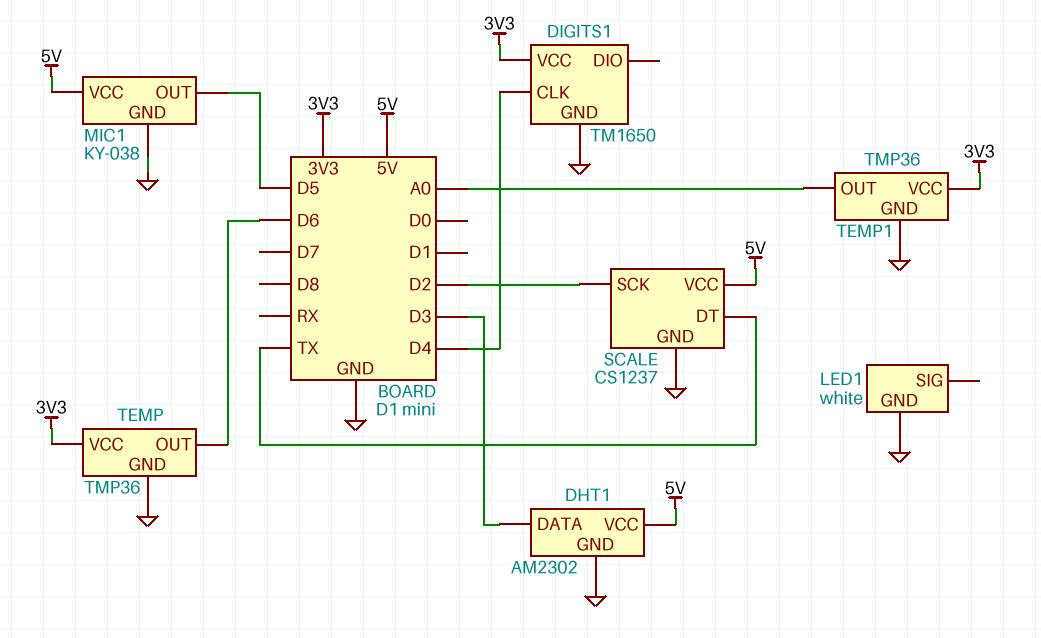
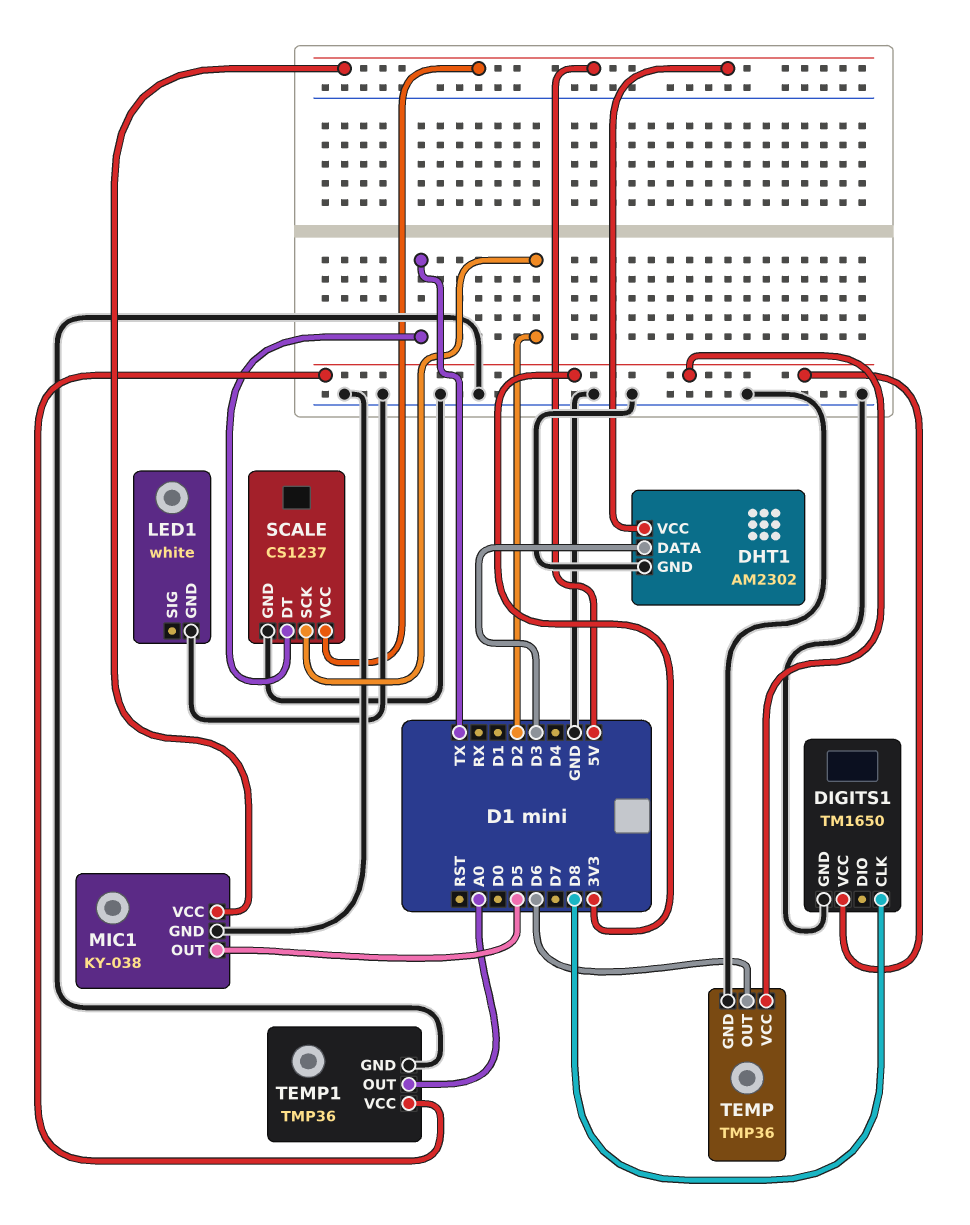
DIGITS1 pin CLK: D4 -> D8

